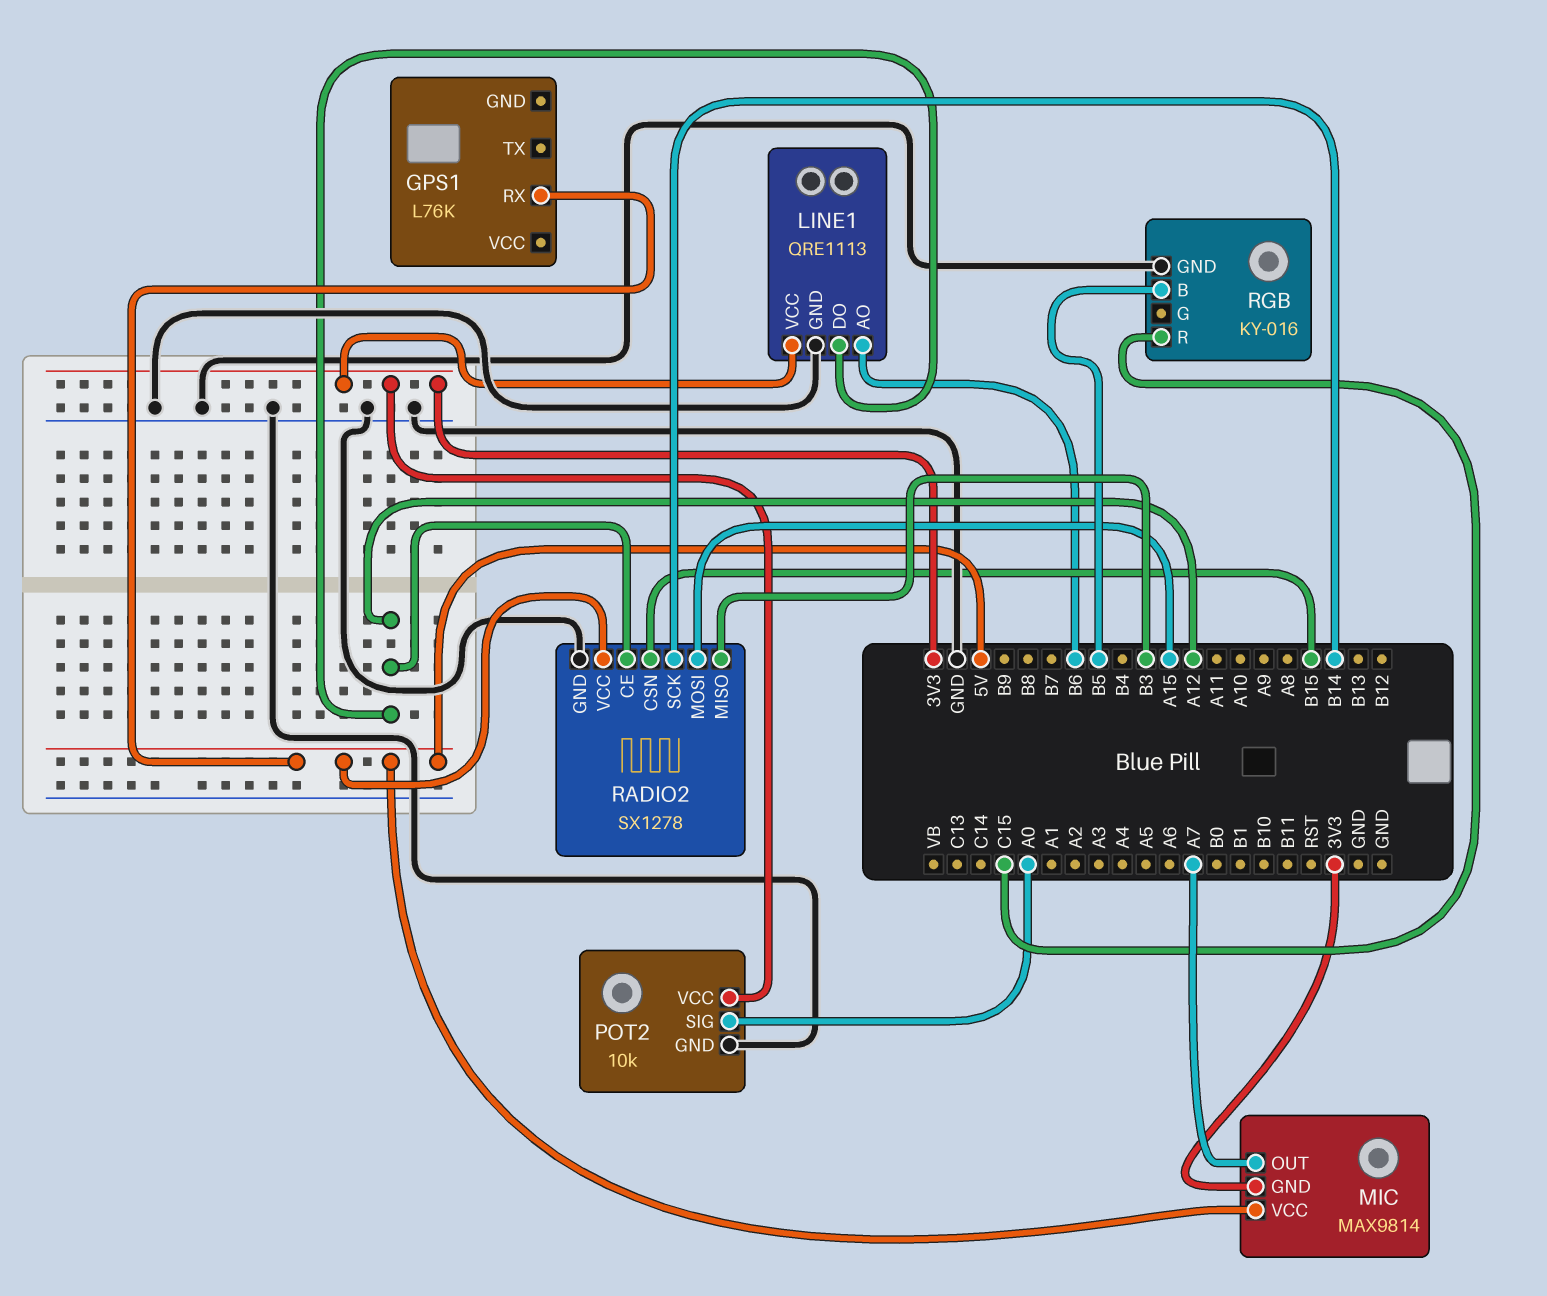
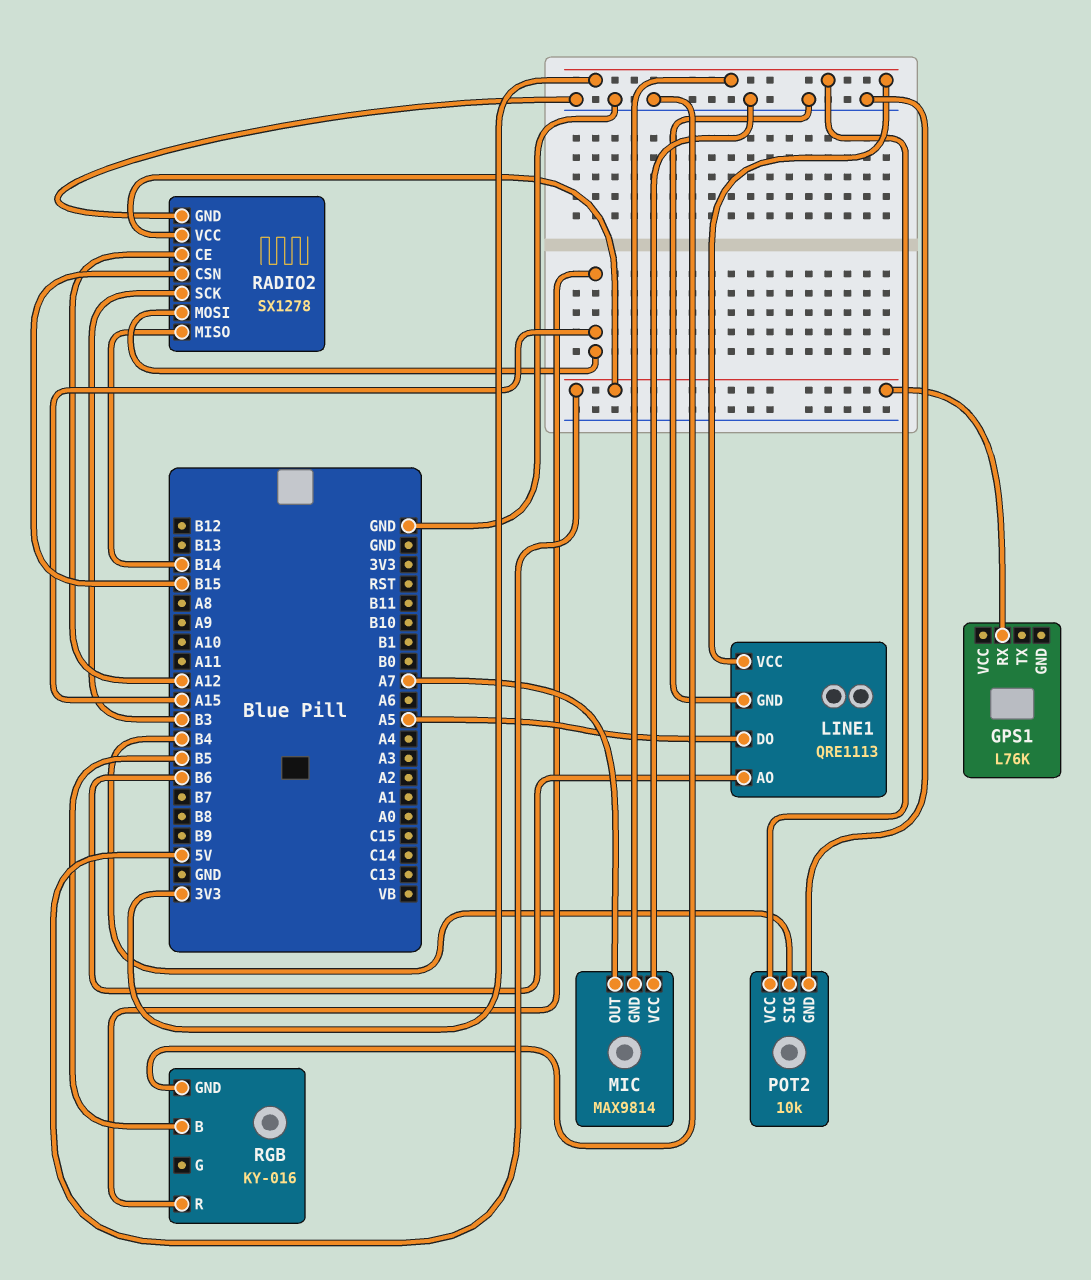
LINE1 pin DO: A12 -> A5
MIC pin VCC: 5V -> GND
POT2 pin SIG: A0 -> B4
RADIO2 pin MISO: B3 -> B14
RADIO2 pin SCK: B14 -> B3
RGB pin R: C15 -> A15

